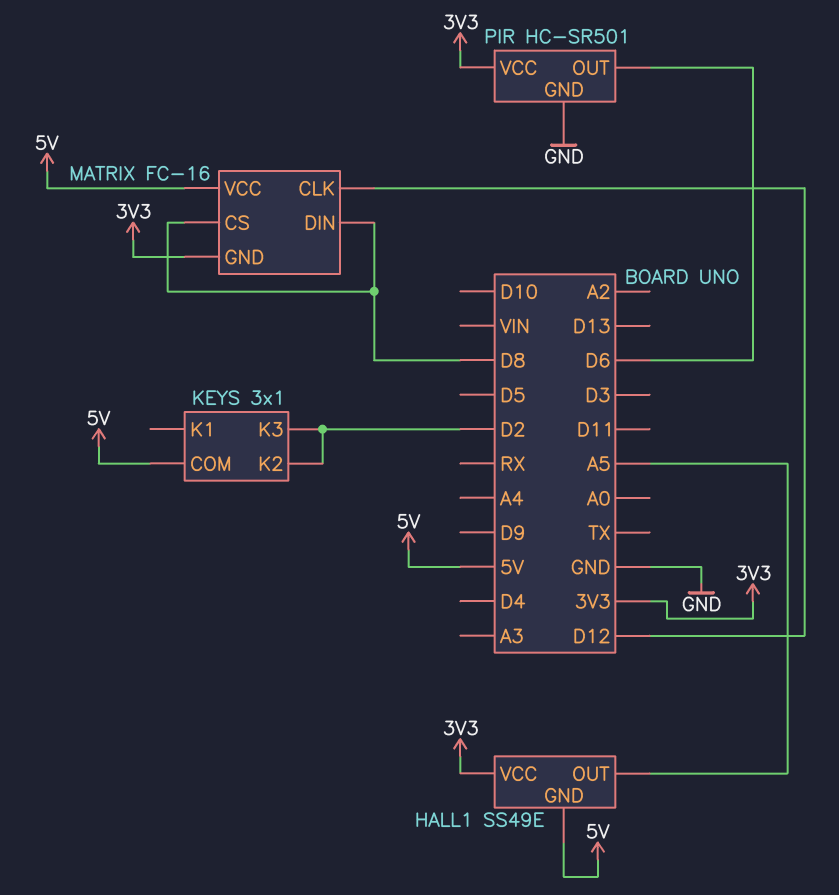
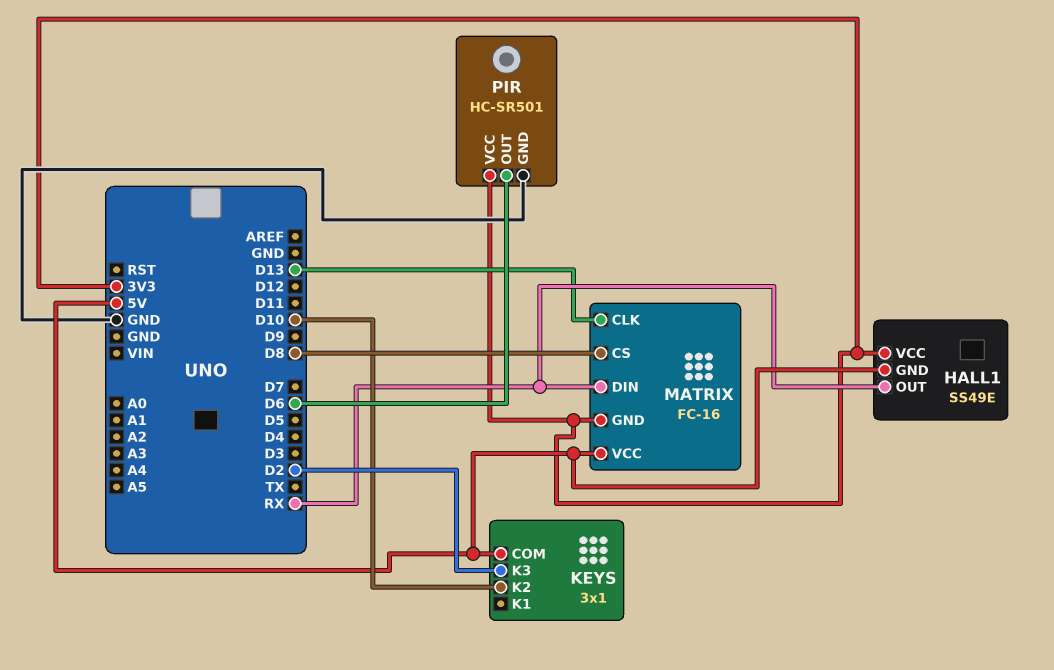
HALL1 pin OUT: A5 -> RX
KEYS pin K2: D2 -> D10
MATRIX pin CLK: D12 -> D13
MATRIX pin DIN: D8 -> RX

